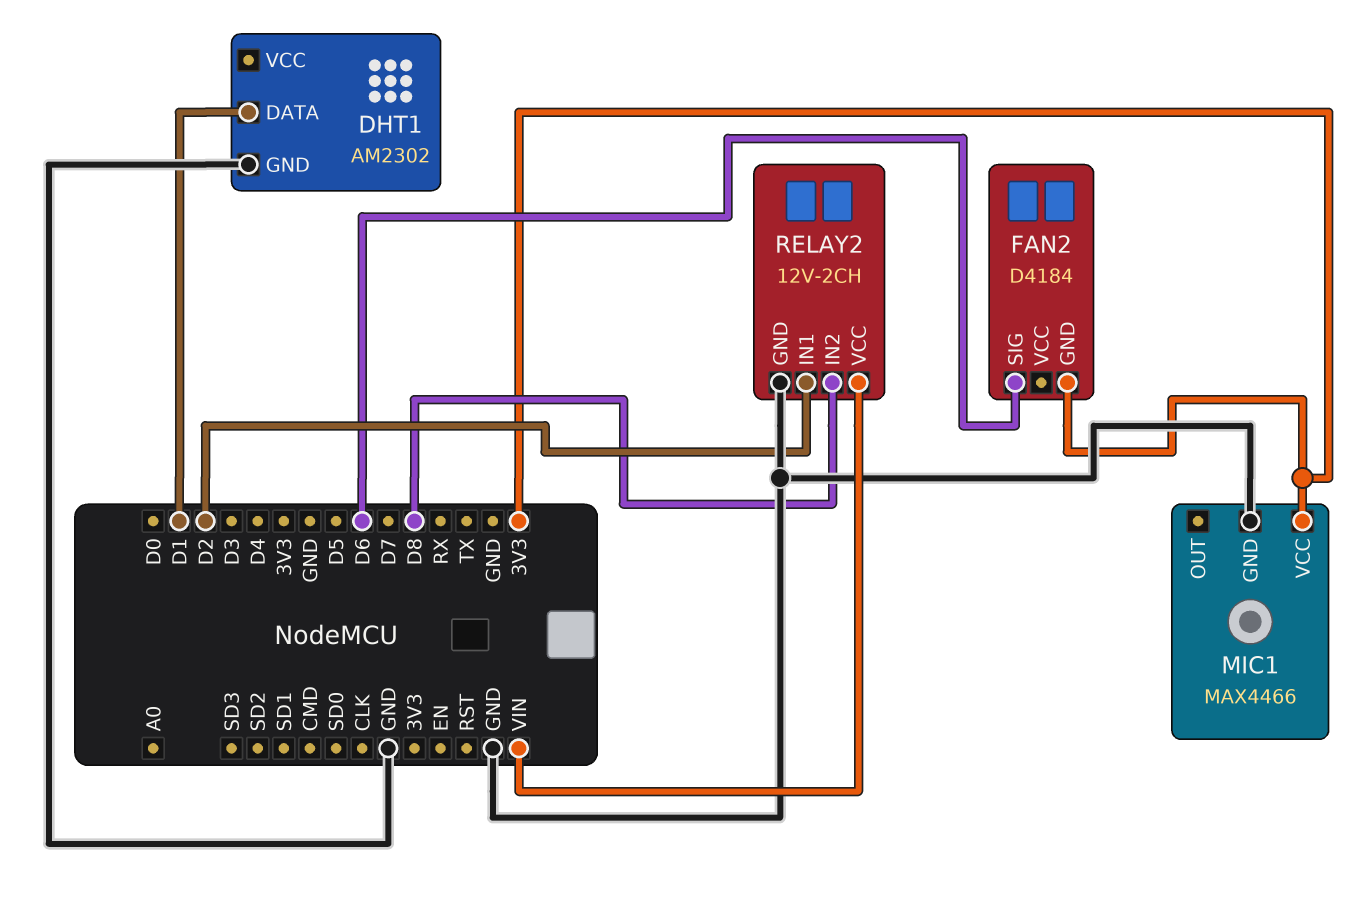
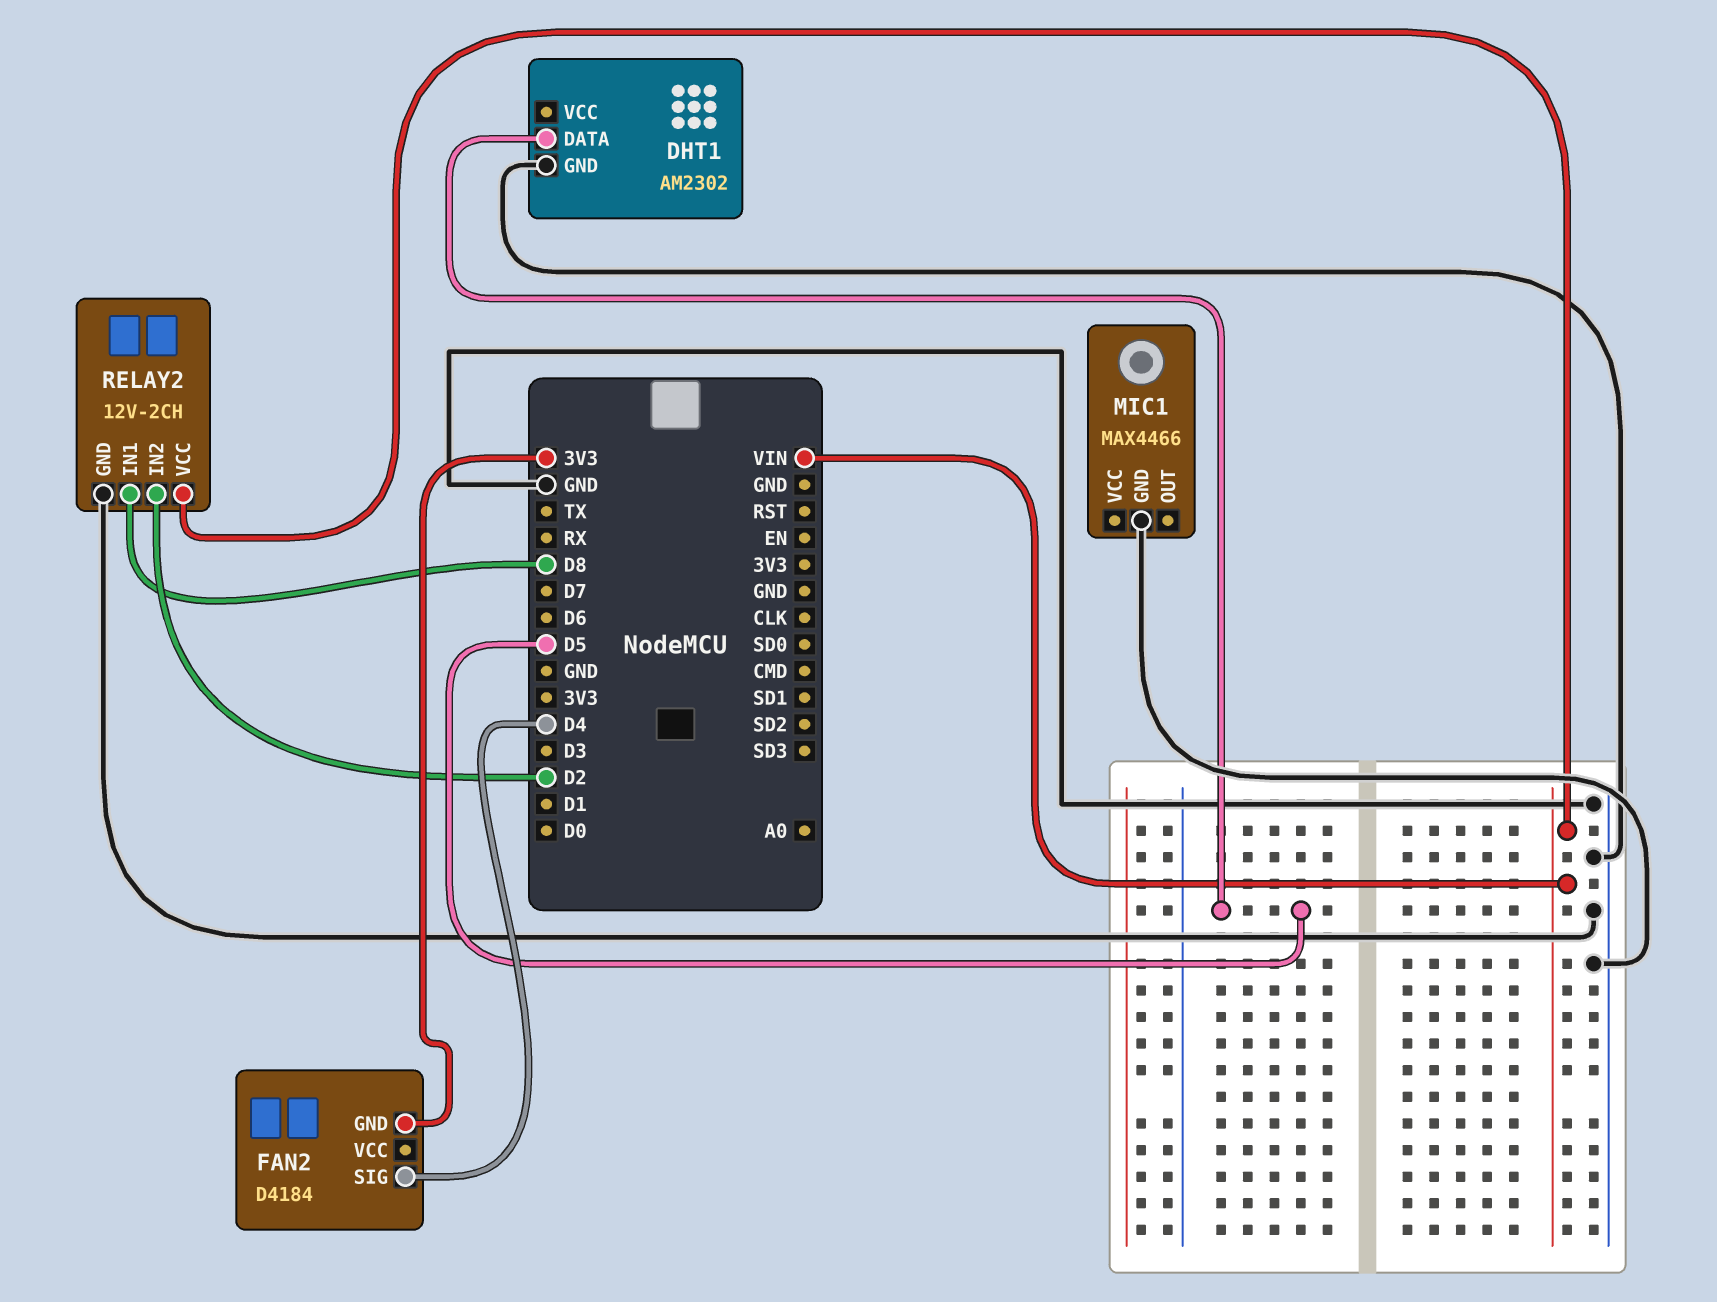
DHT1 pin DATA: D1 -> D5
FAN2 pin SIG: D6 -> D4
MIC1 pin VCC: 3V3 -> none
RELAY2 pin IN1: D2 -> D8
RELAY2 pin IN2: D8 -> D2

